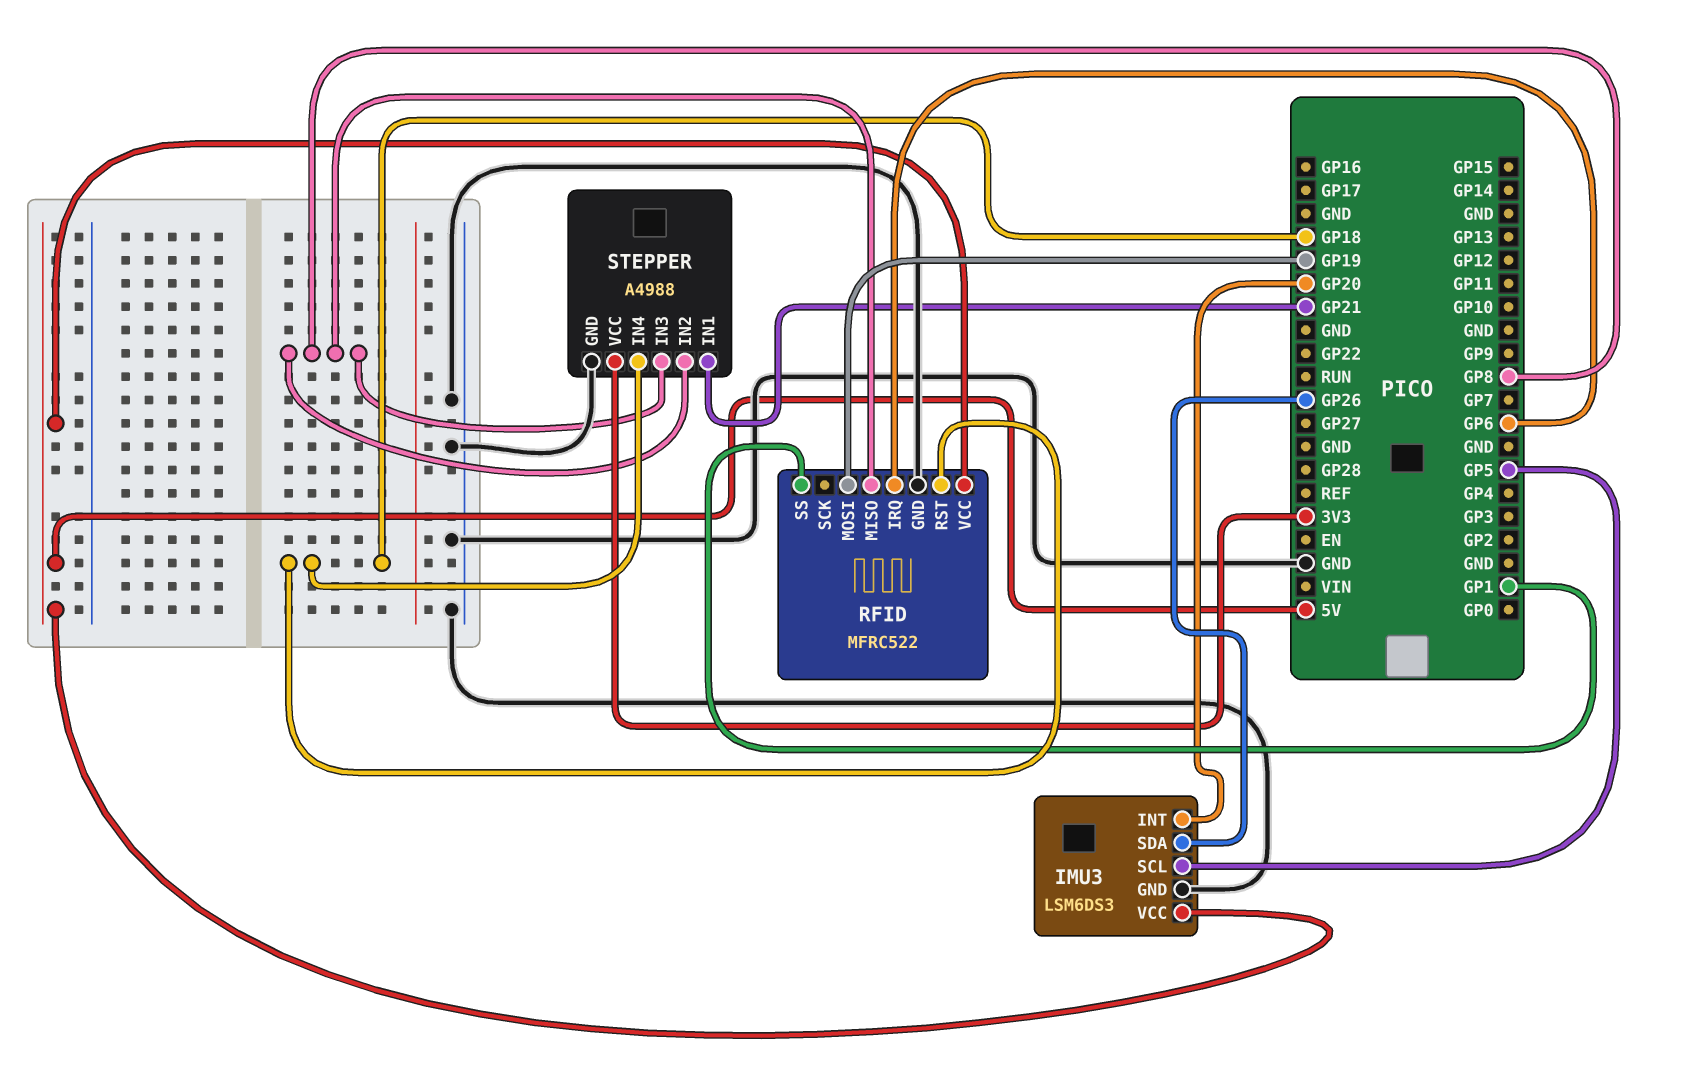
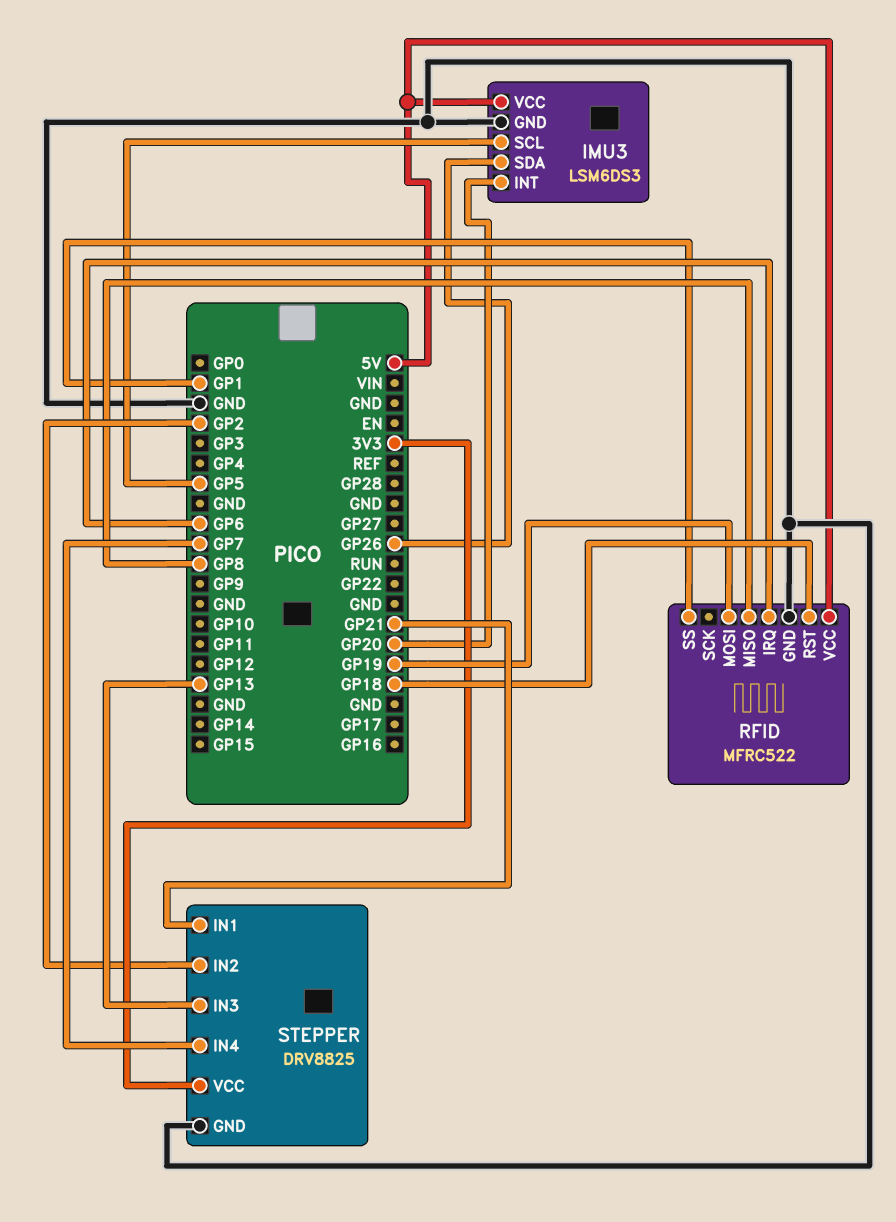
STEPPER: A4988 -> DRV8825
STEPPER pin IN2: GP8 -> GP2
STEPPER pin IN3: GP8 -> GP13
STEPPER pin IN4: GP18 -> GP7

